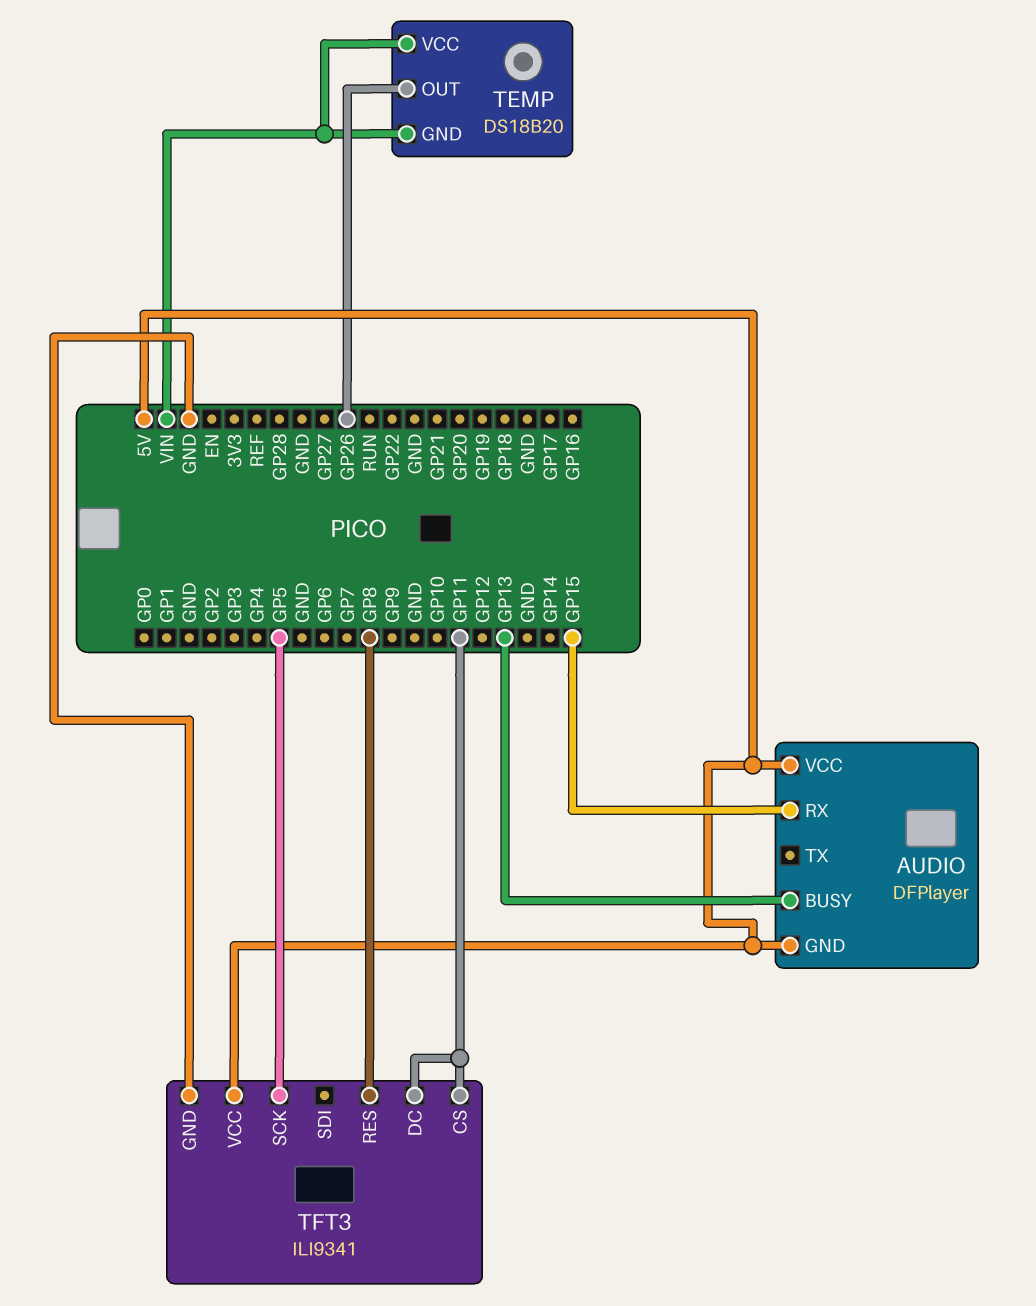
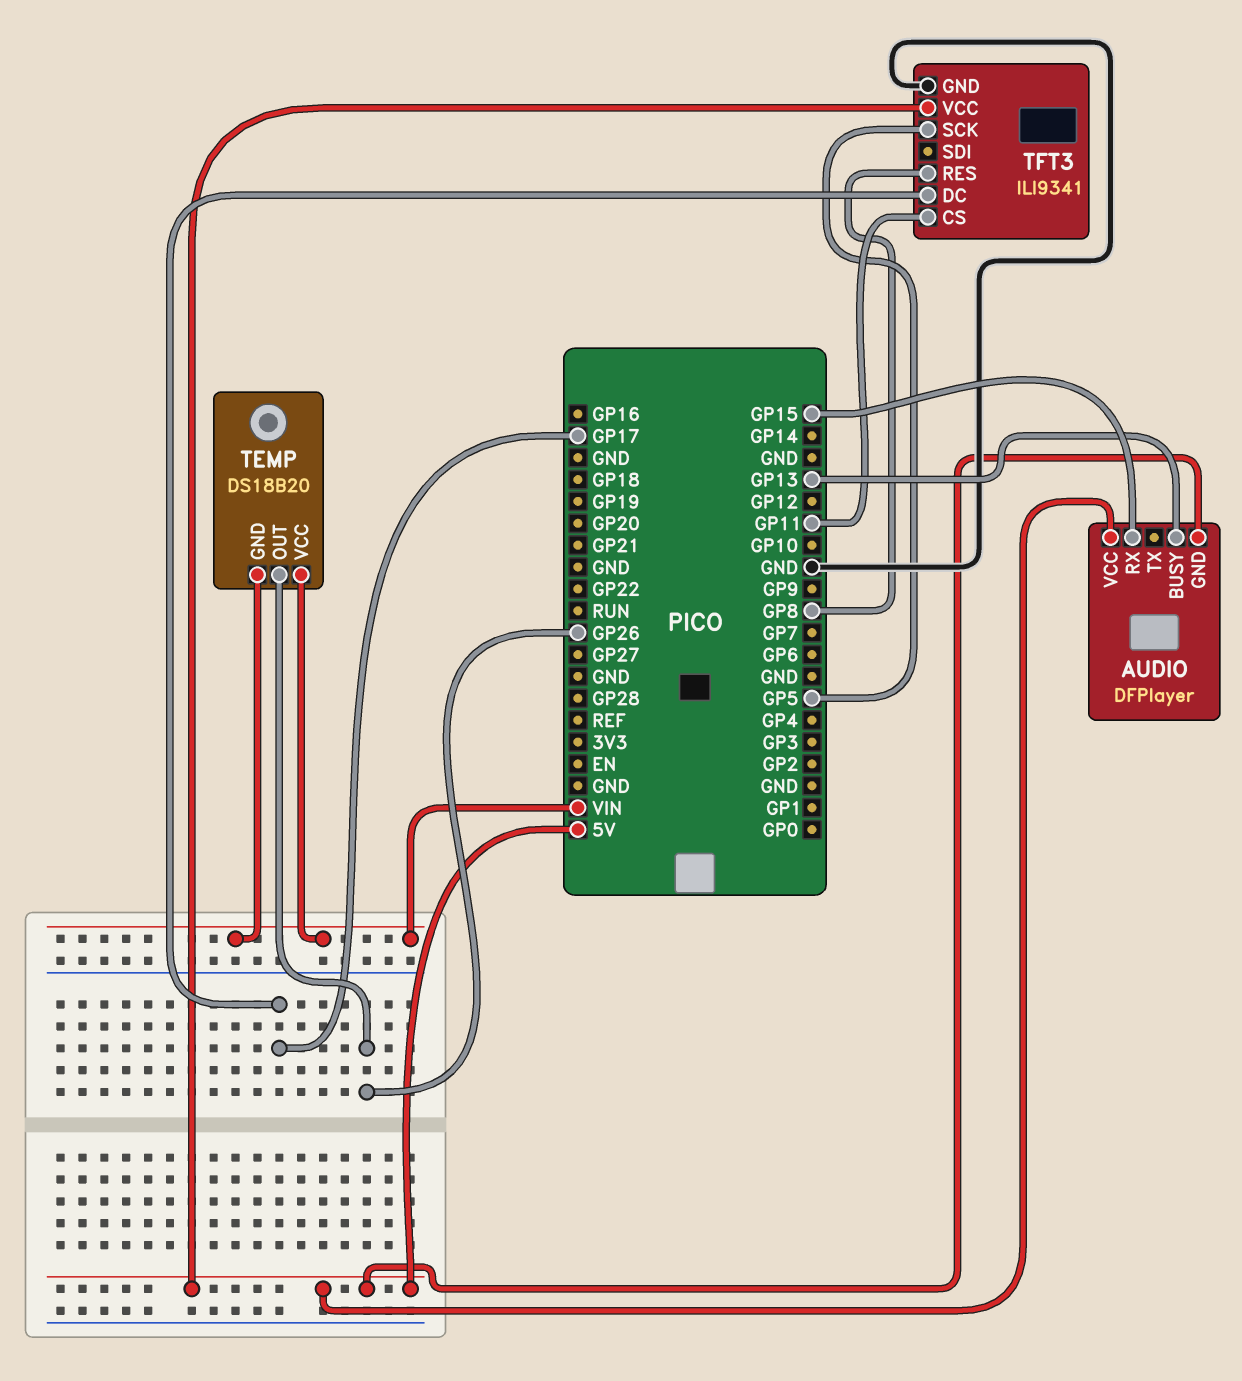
TFT3 pin DC: GP11 -> GP17

